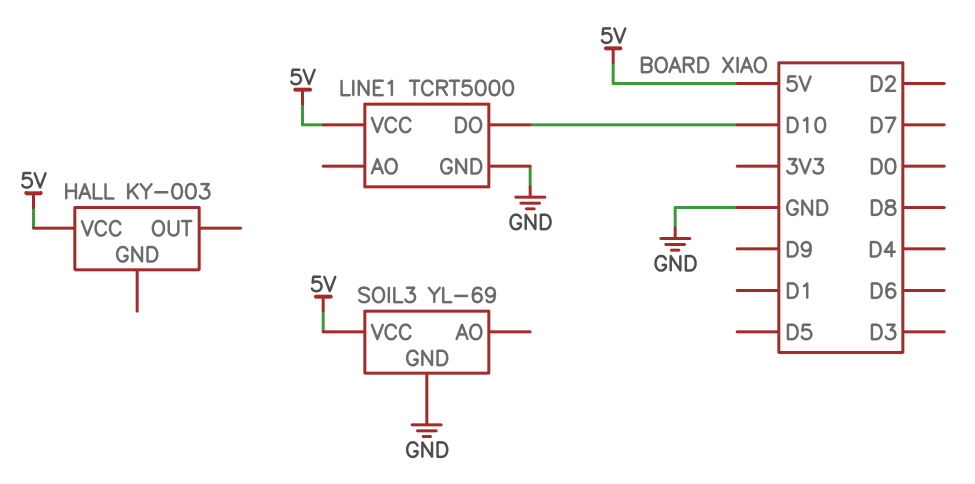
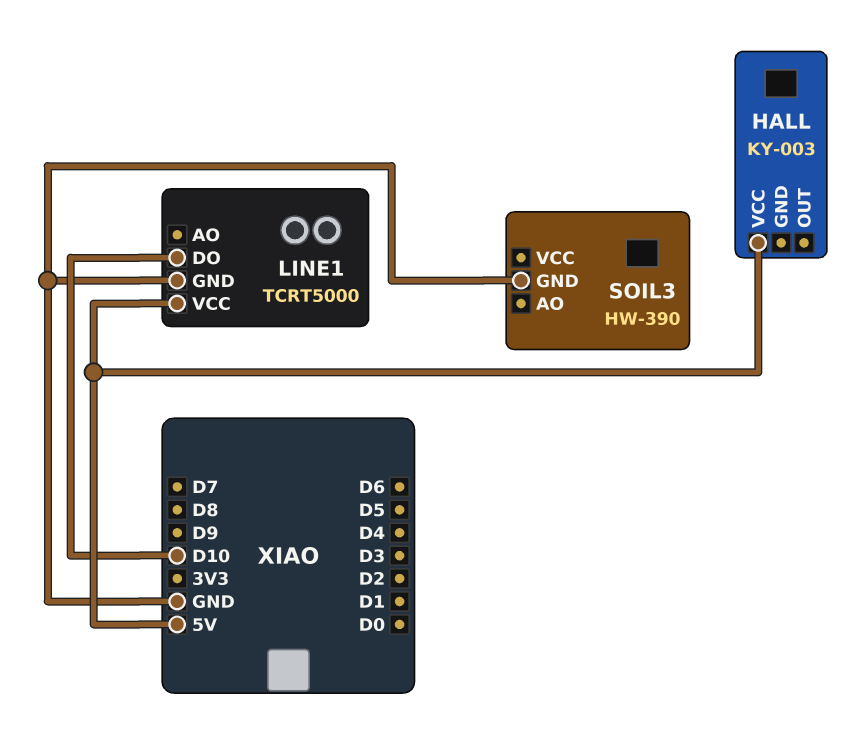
SOIL3: YL-69 -> HW-390
SOIL3 pin VCC: 5V -> none

